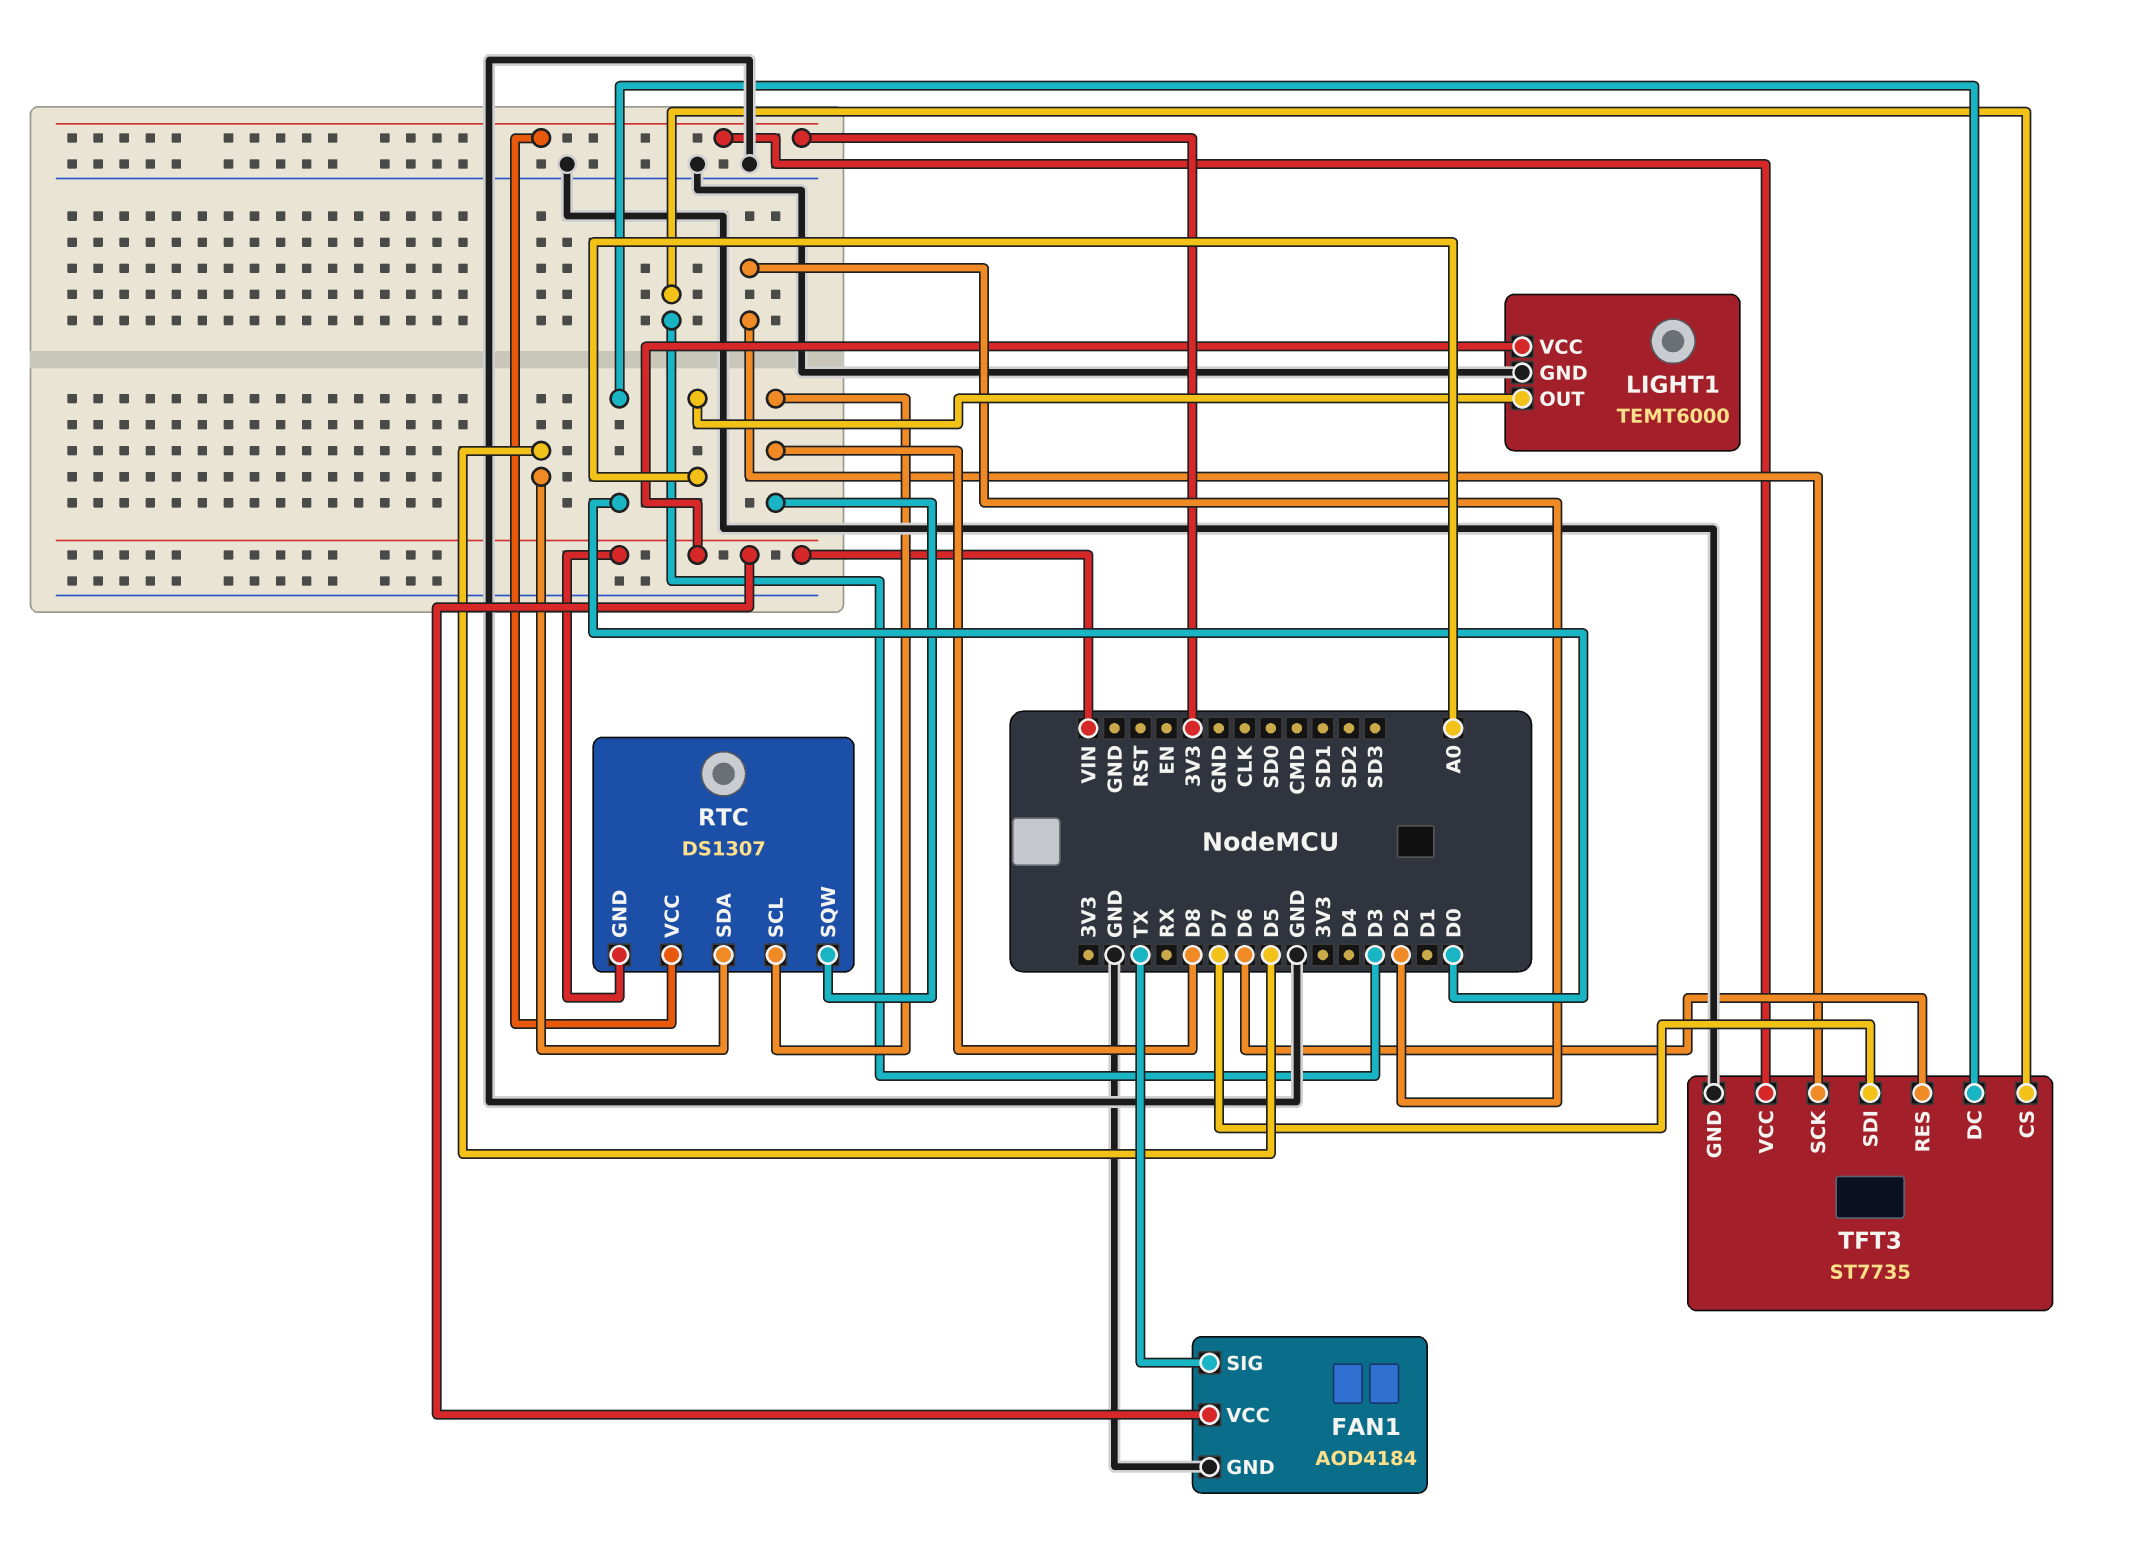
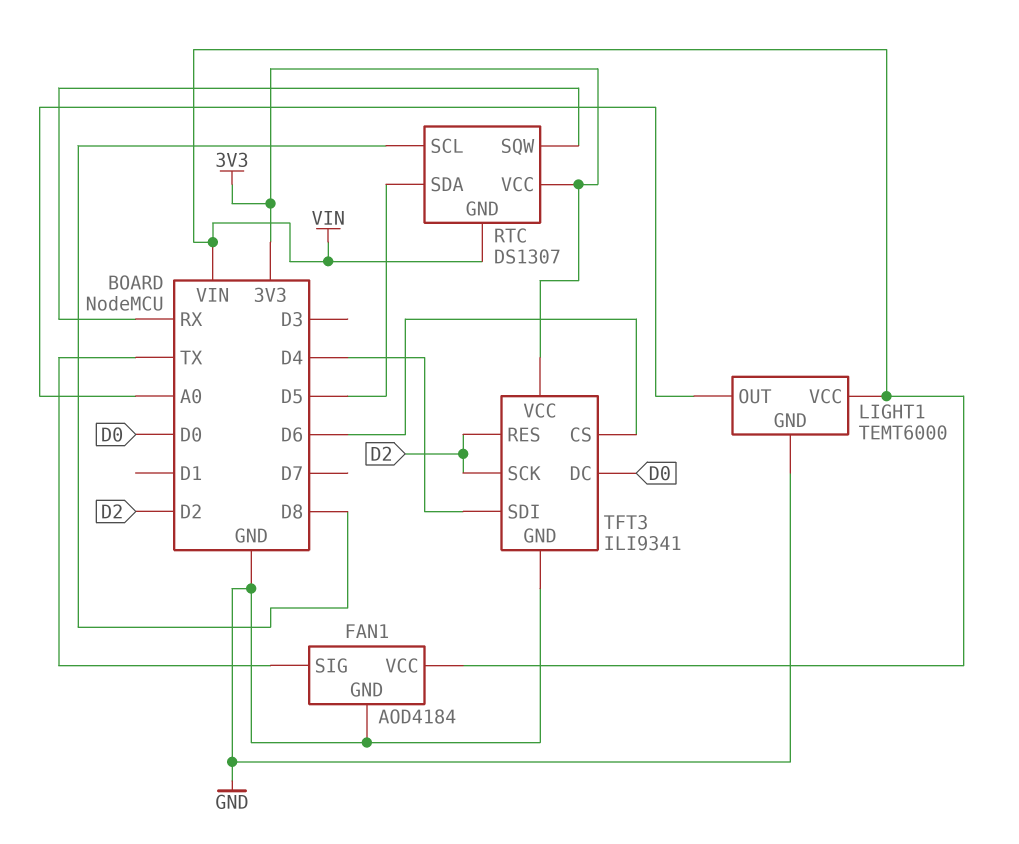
RTC pin SQW: D8 -> RX
TFT3: ST7735 -> ILI9341
TFT3 pin CS: D3 -> D6
TFT3 pin RES: D6 -> D2
TFT3 pin SDI: D7 -> D4

